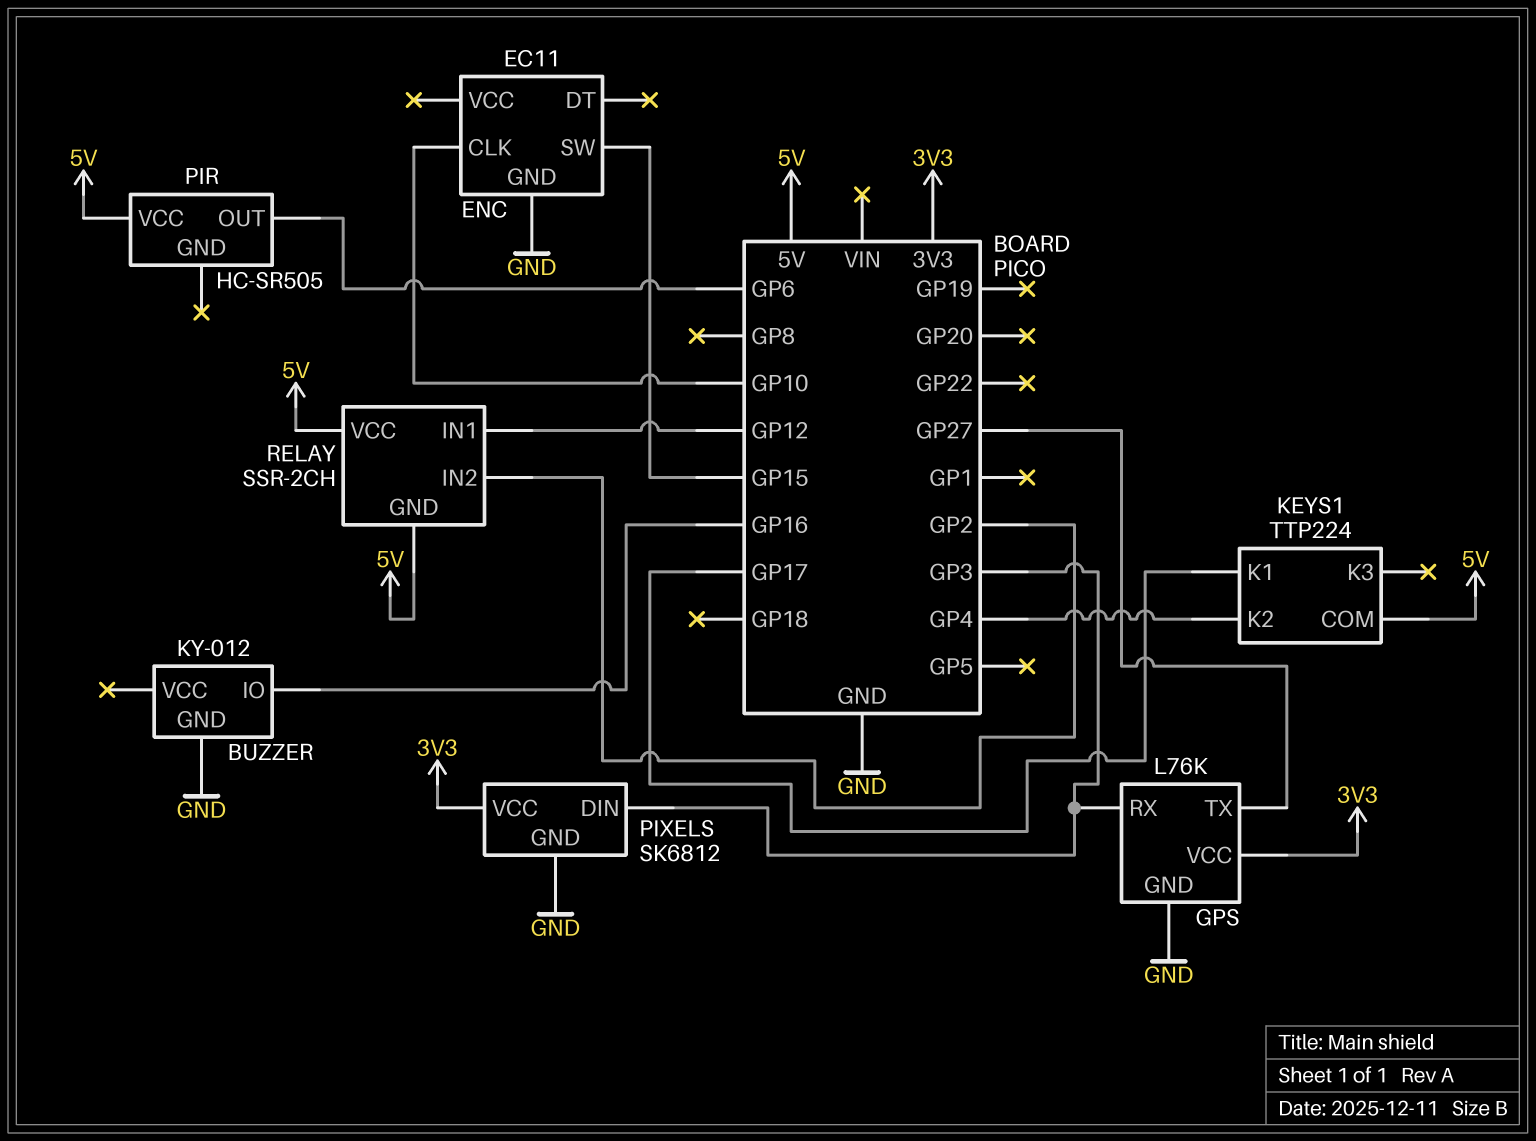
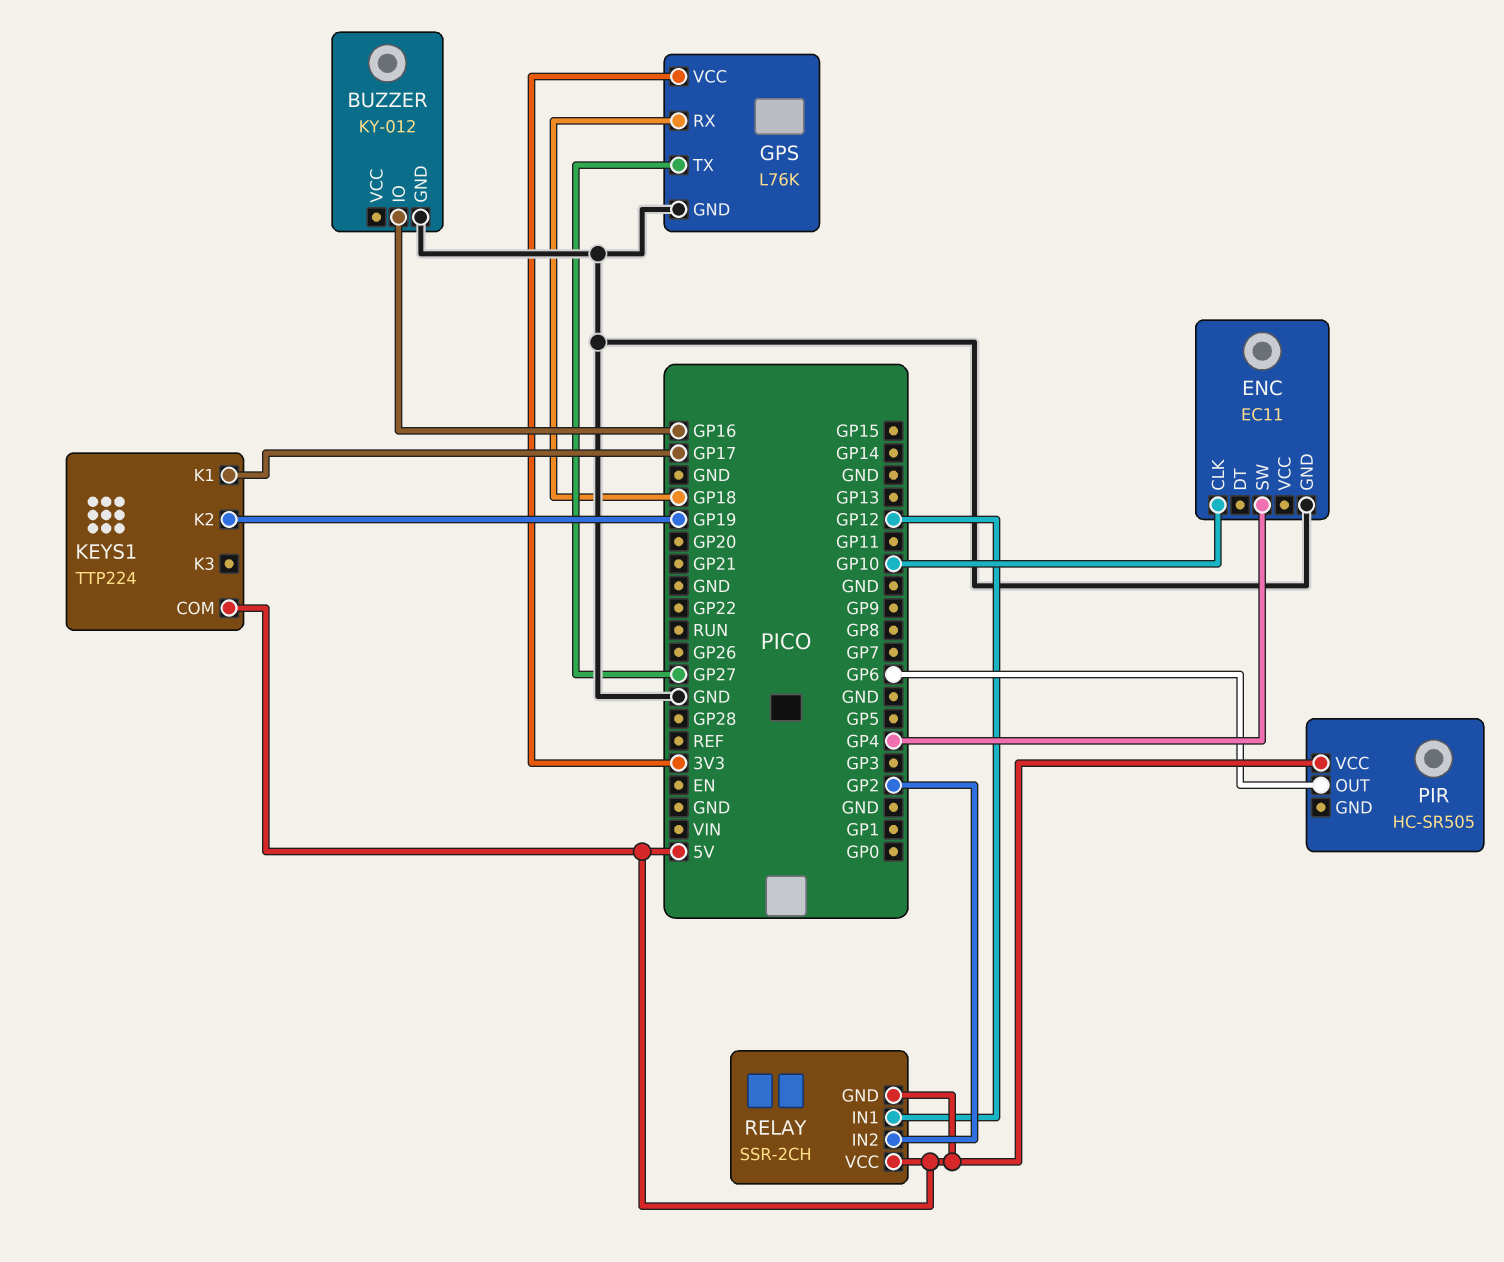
ENC pin SW: GP15 -> GP4
GPS pin RX: GP3 -> GP18
KEYS1 pin K2: GP4 -> GP19
PIXELS: SK6812 -> none
PIXELS pin DIN: GP3 -> none
PIXELS pin GND: GND -> none
PIXELS pin VCC: 3V3 -> none

